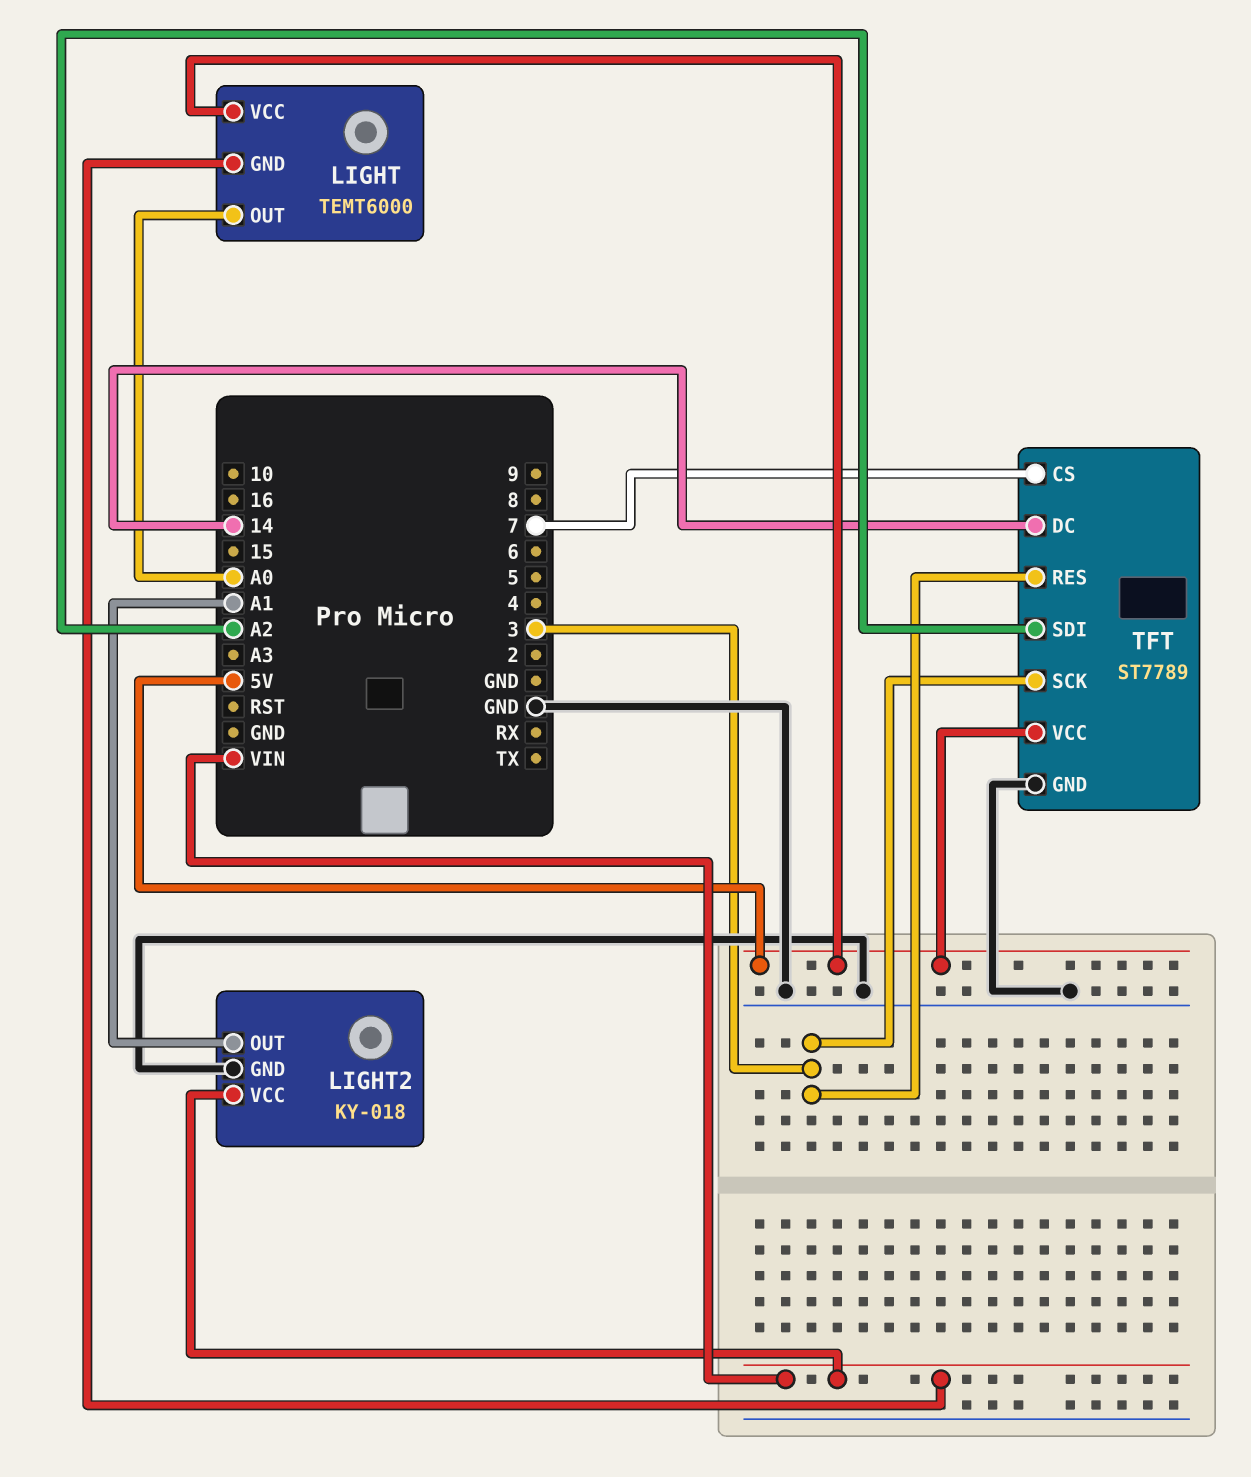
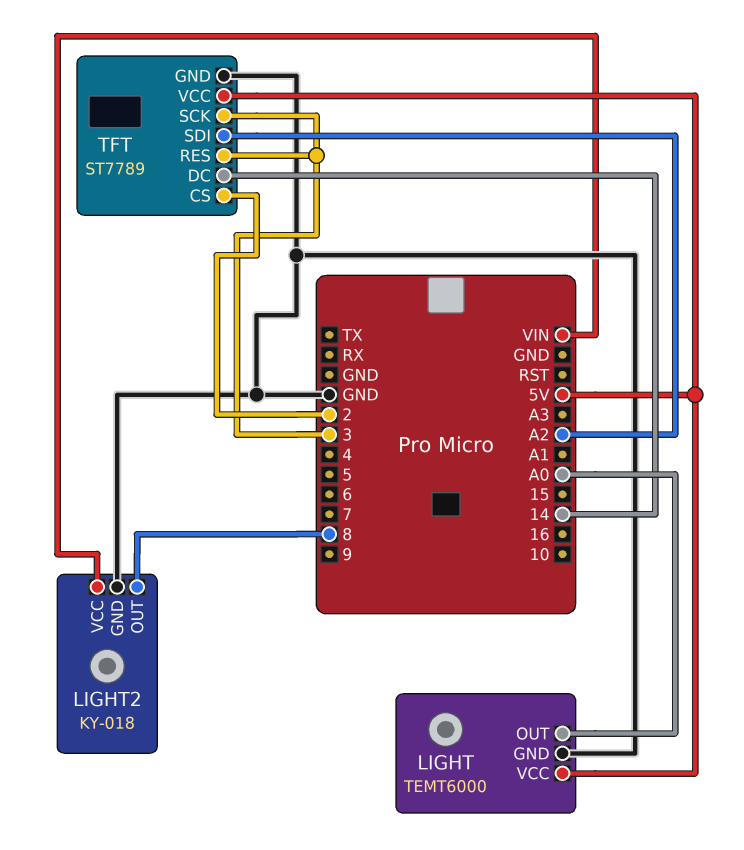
LIGHT pin GND: VIN -> GND
LIGHT2 pin OUT: A1 -> 8
TFT pin CS: 7 -> 2

